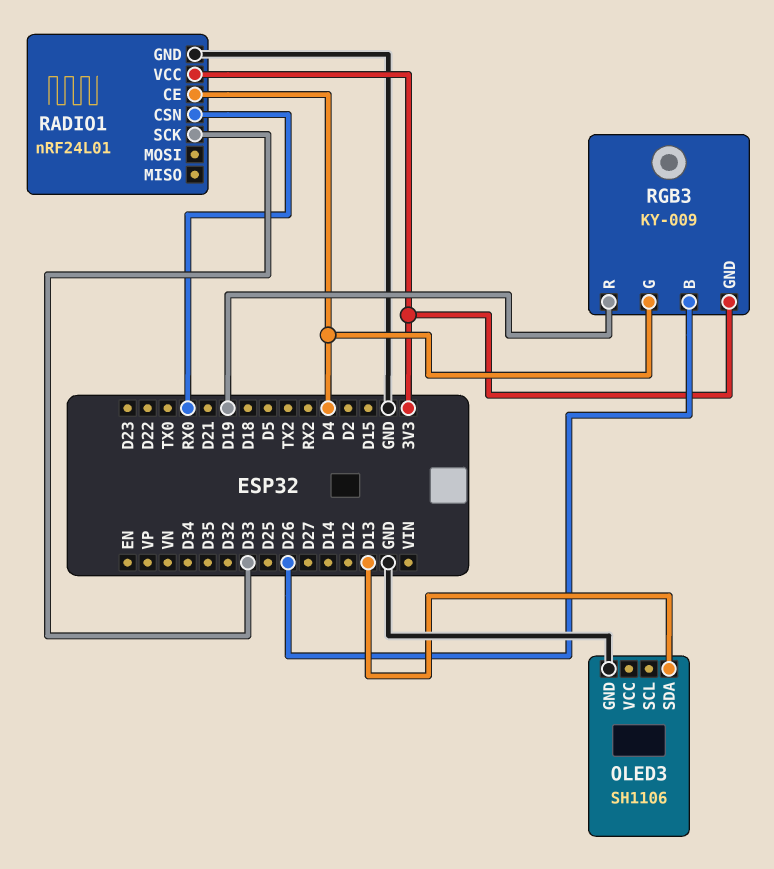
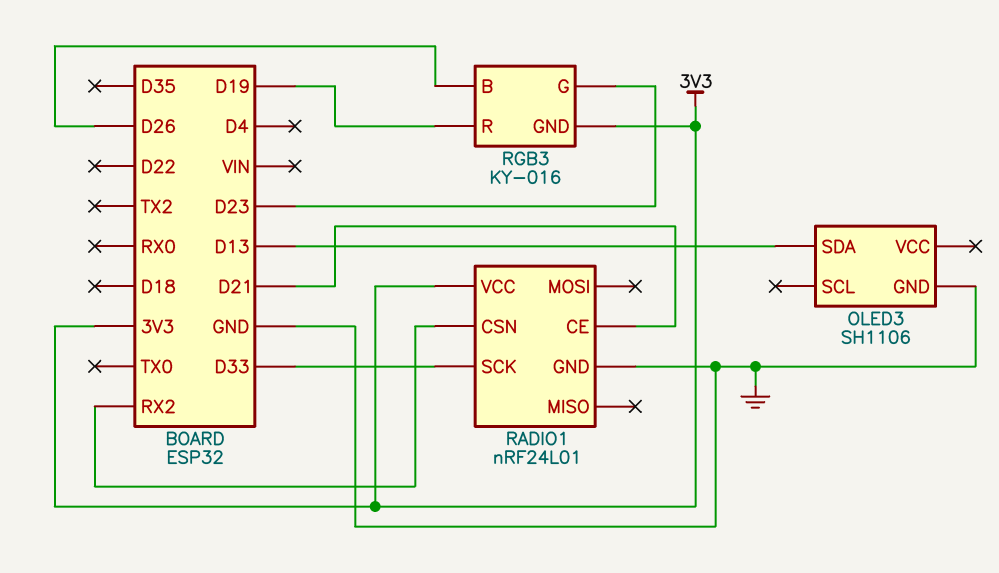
RADIO1 pin CE: D4 -> D21
RADIO1 pin CSN: RX0 -> RX2
RGB3: KY-009 -> KY-016
RGB3 pin G: D4 -> D23

